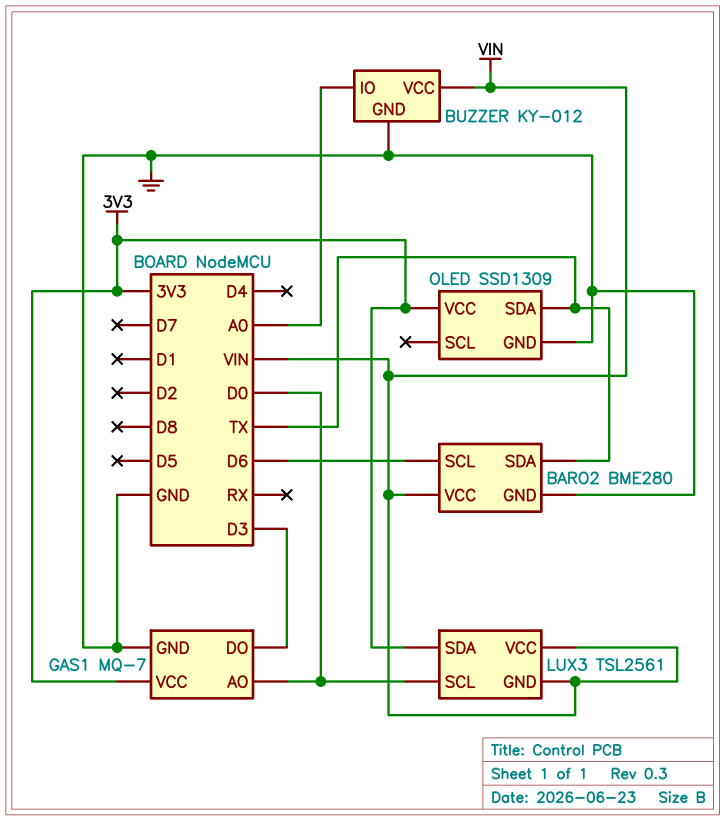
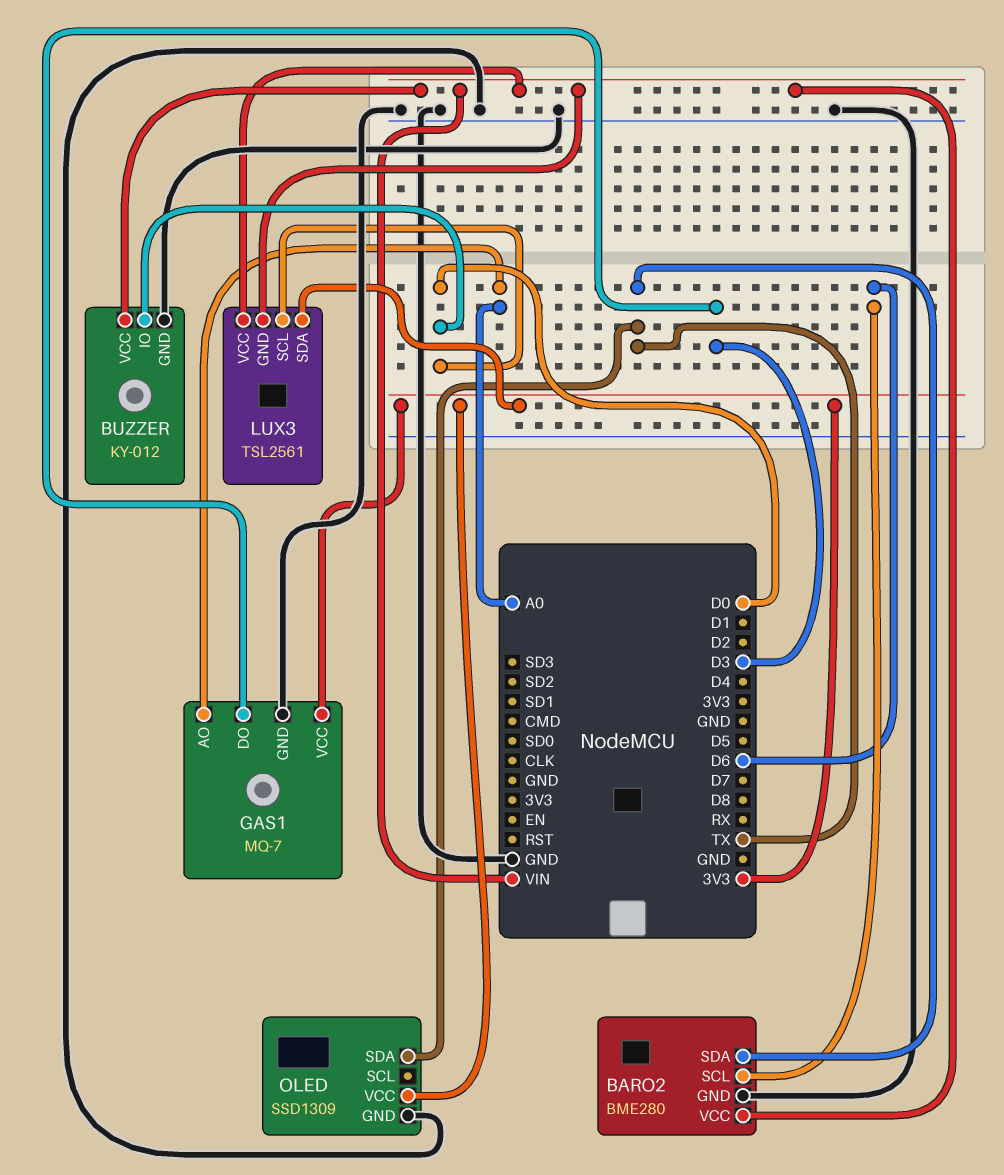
BUZZER pin IO: A0 -> D0
GAS1 pin AO: D0 -> A0

